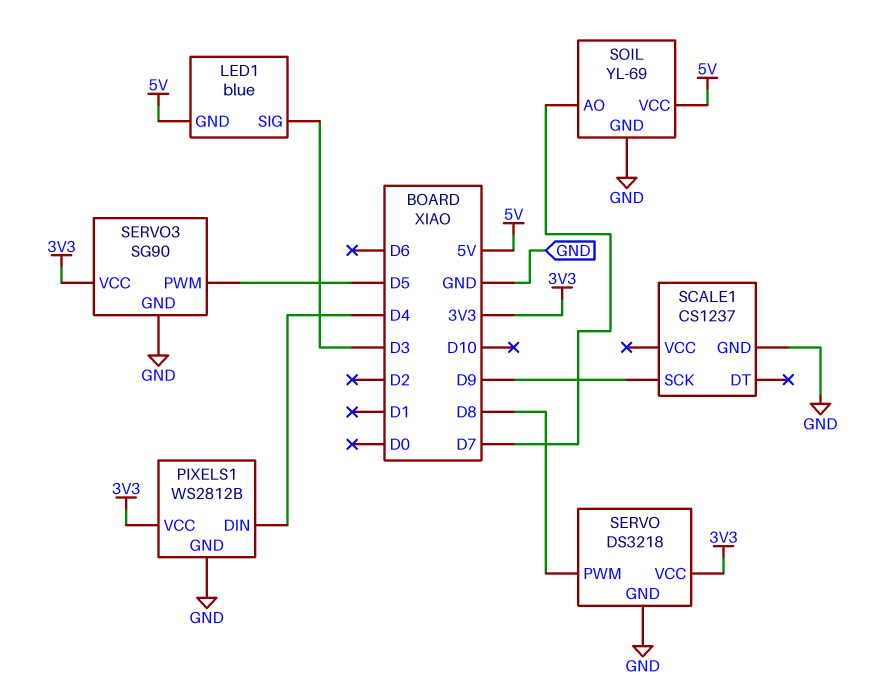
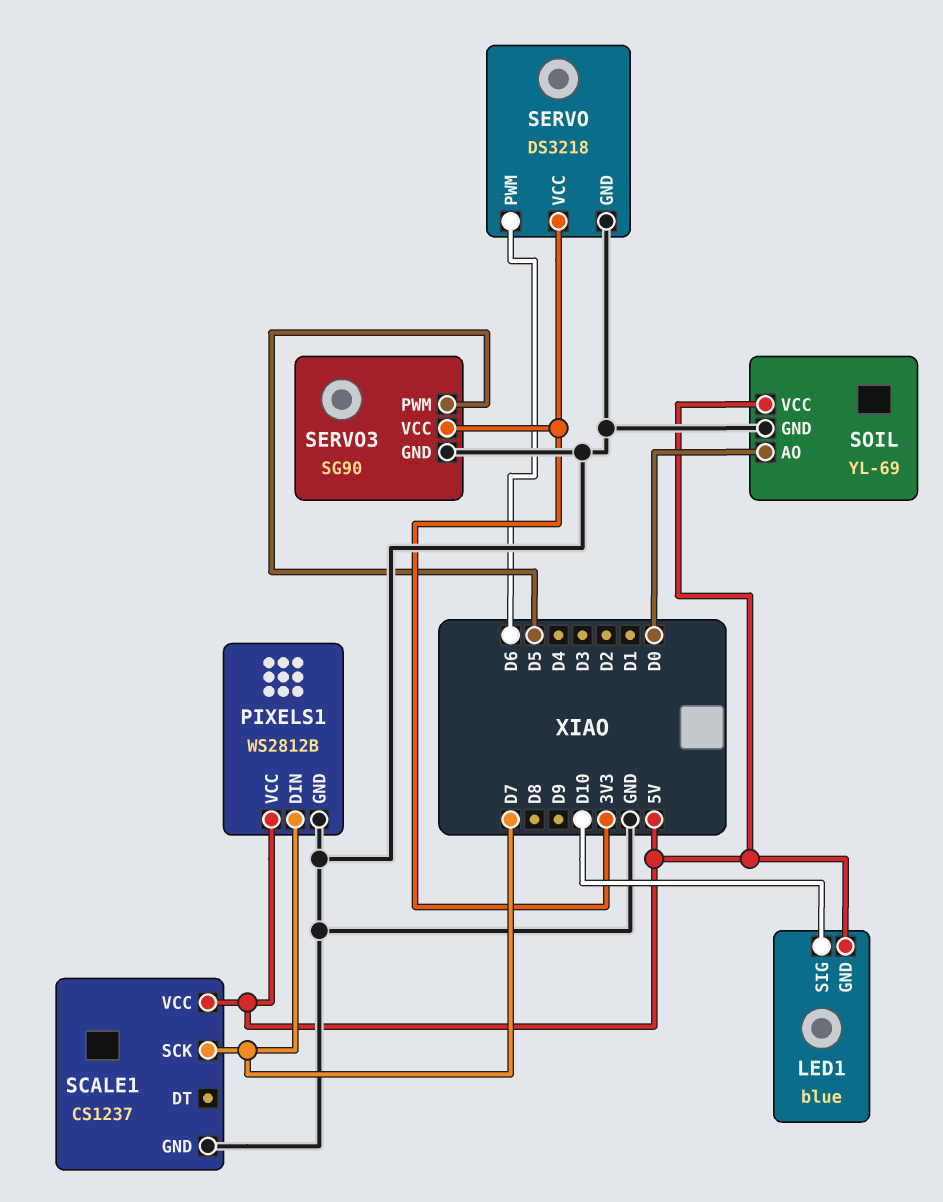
LED1 pin SIG: D3 -> D10
PIXELS1 pin DIN: D4 -> D7
PIXELS1 pin VCC: 3V3 -> 5V
SCALE1 pin SCK: D9 -> D7
SCALE1 pin VCC: none -> 5V
SERVO pin PWM: D8 -> D6
SOIL pin AO: D7 -> D0

